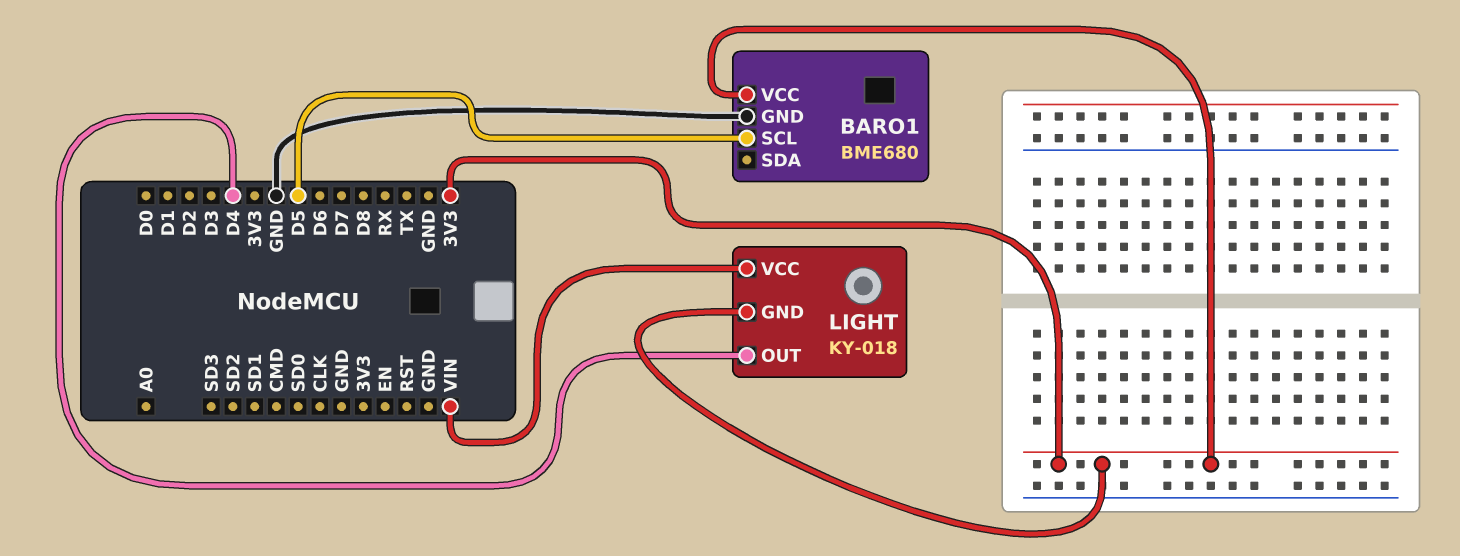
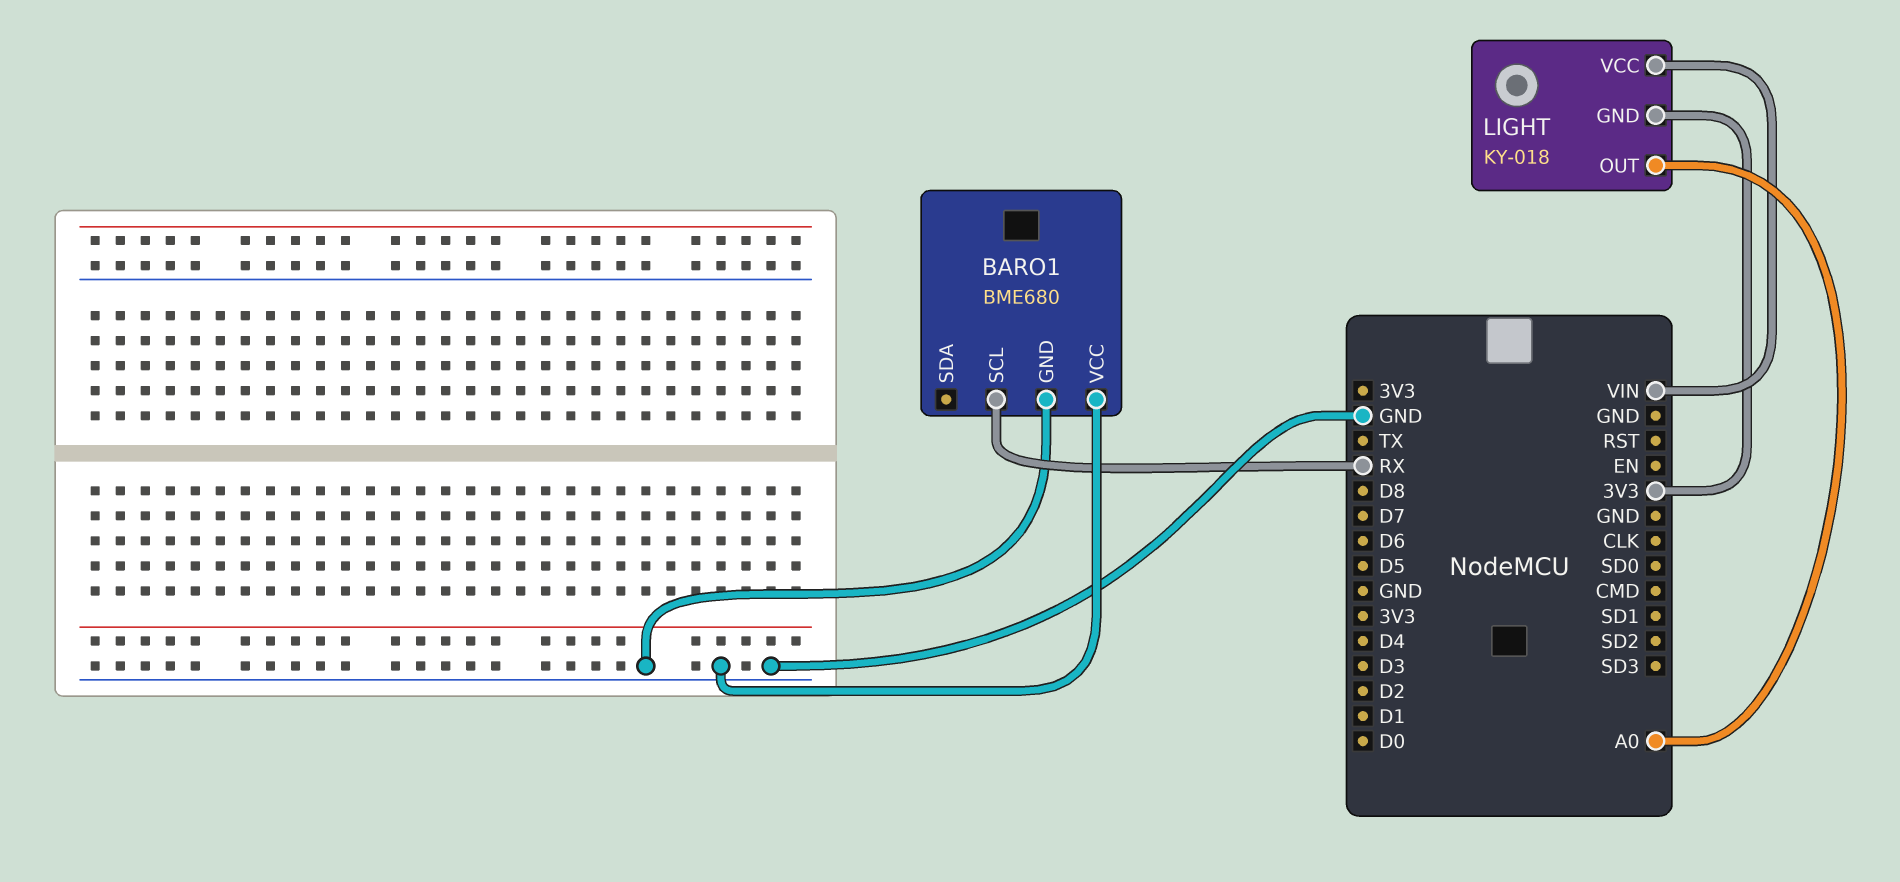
BARO1 pin SCL: D5 -> RX
BARO1 pin VCC: 3V3 -> GND
LIGHT pin OUT: D4 -> A0

